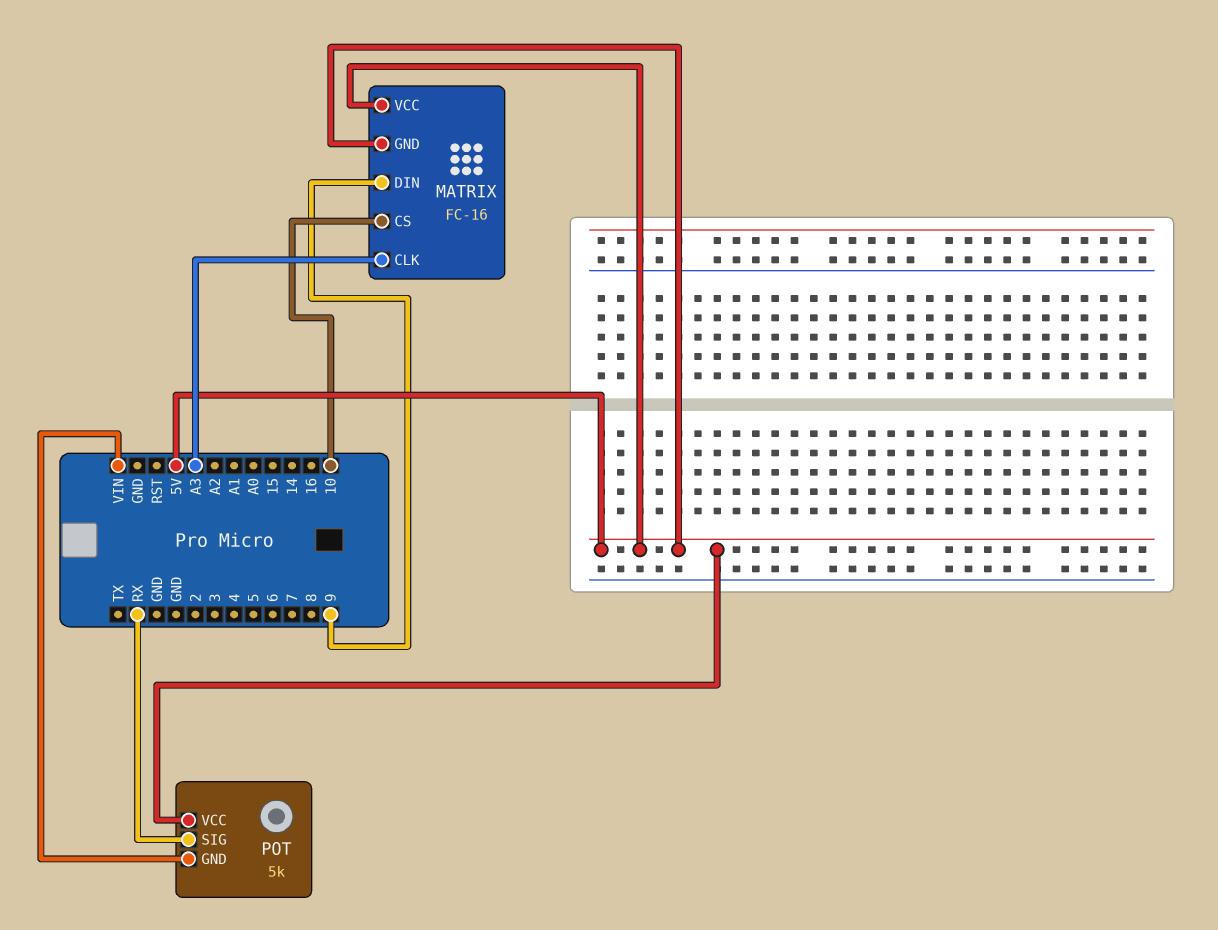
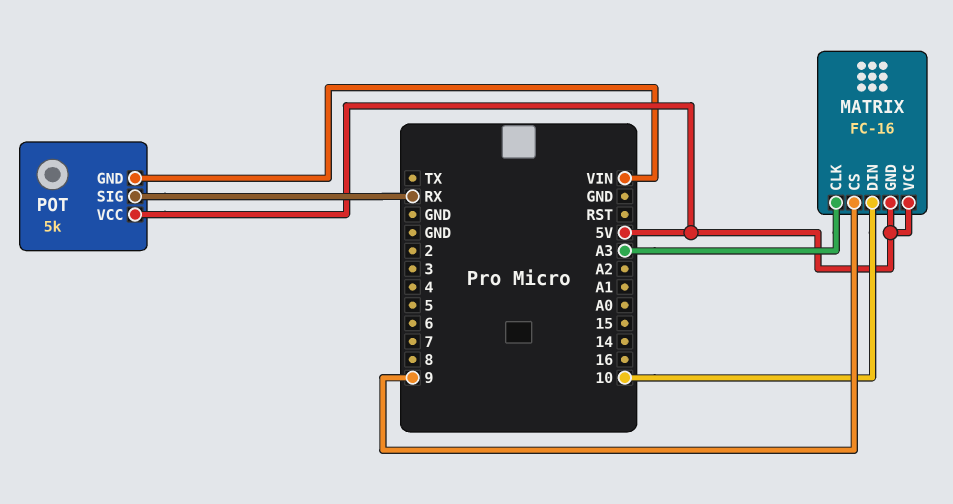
MATRIX pin CS: 10 -> 9
MATRIX pin DIN: 9 -> 10

